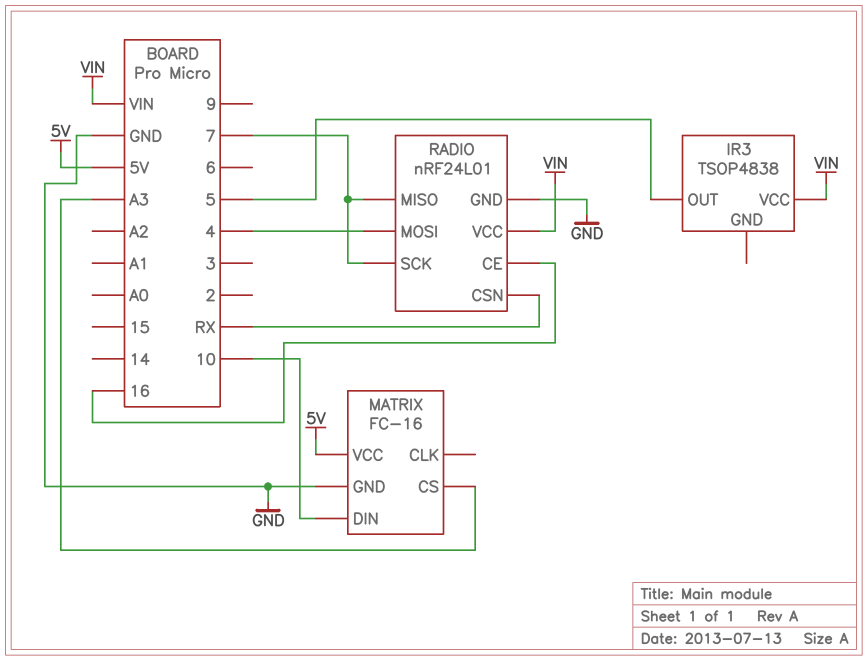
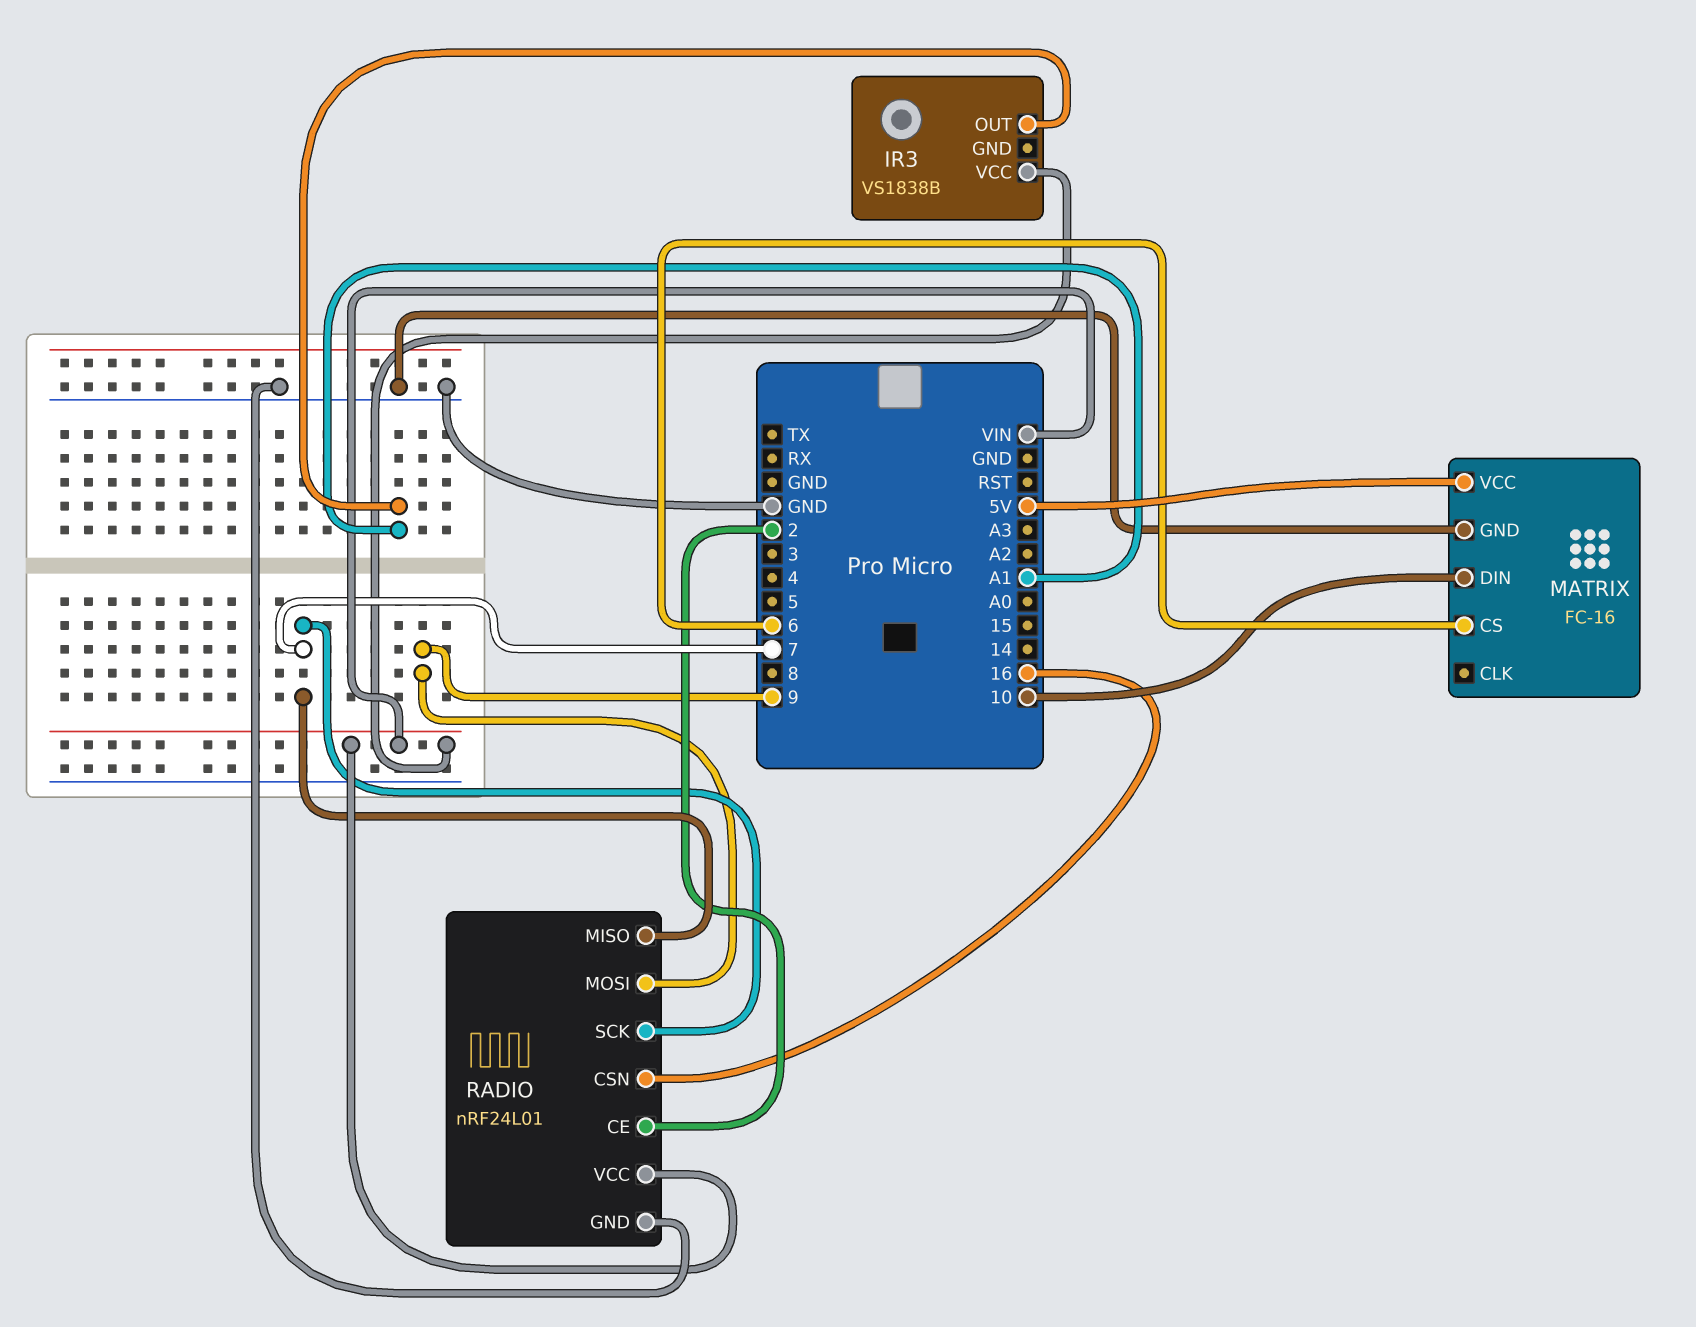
IR3: TSOP4838 -> VS1838B
IR3 pin OUT: 5 -> A1
MATRIX pin CS: A3 -> 6
RADIO pin CE: 16 -> 2
RADIO pin CSN: RX -> 16
RADIO pin MOSI: 4 -> 9

